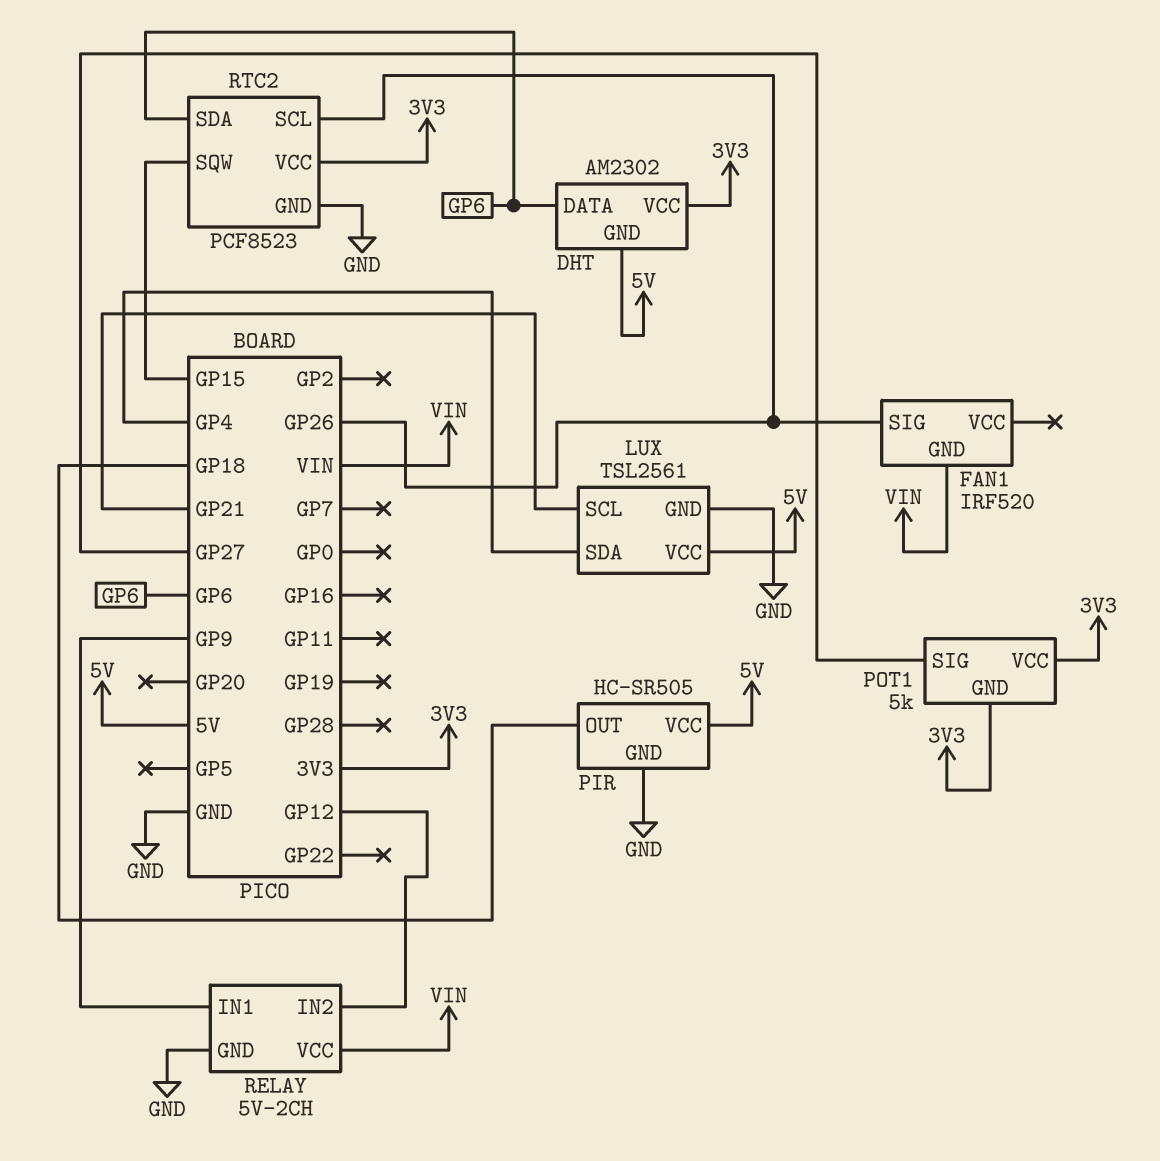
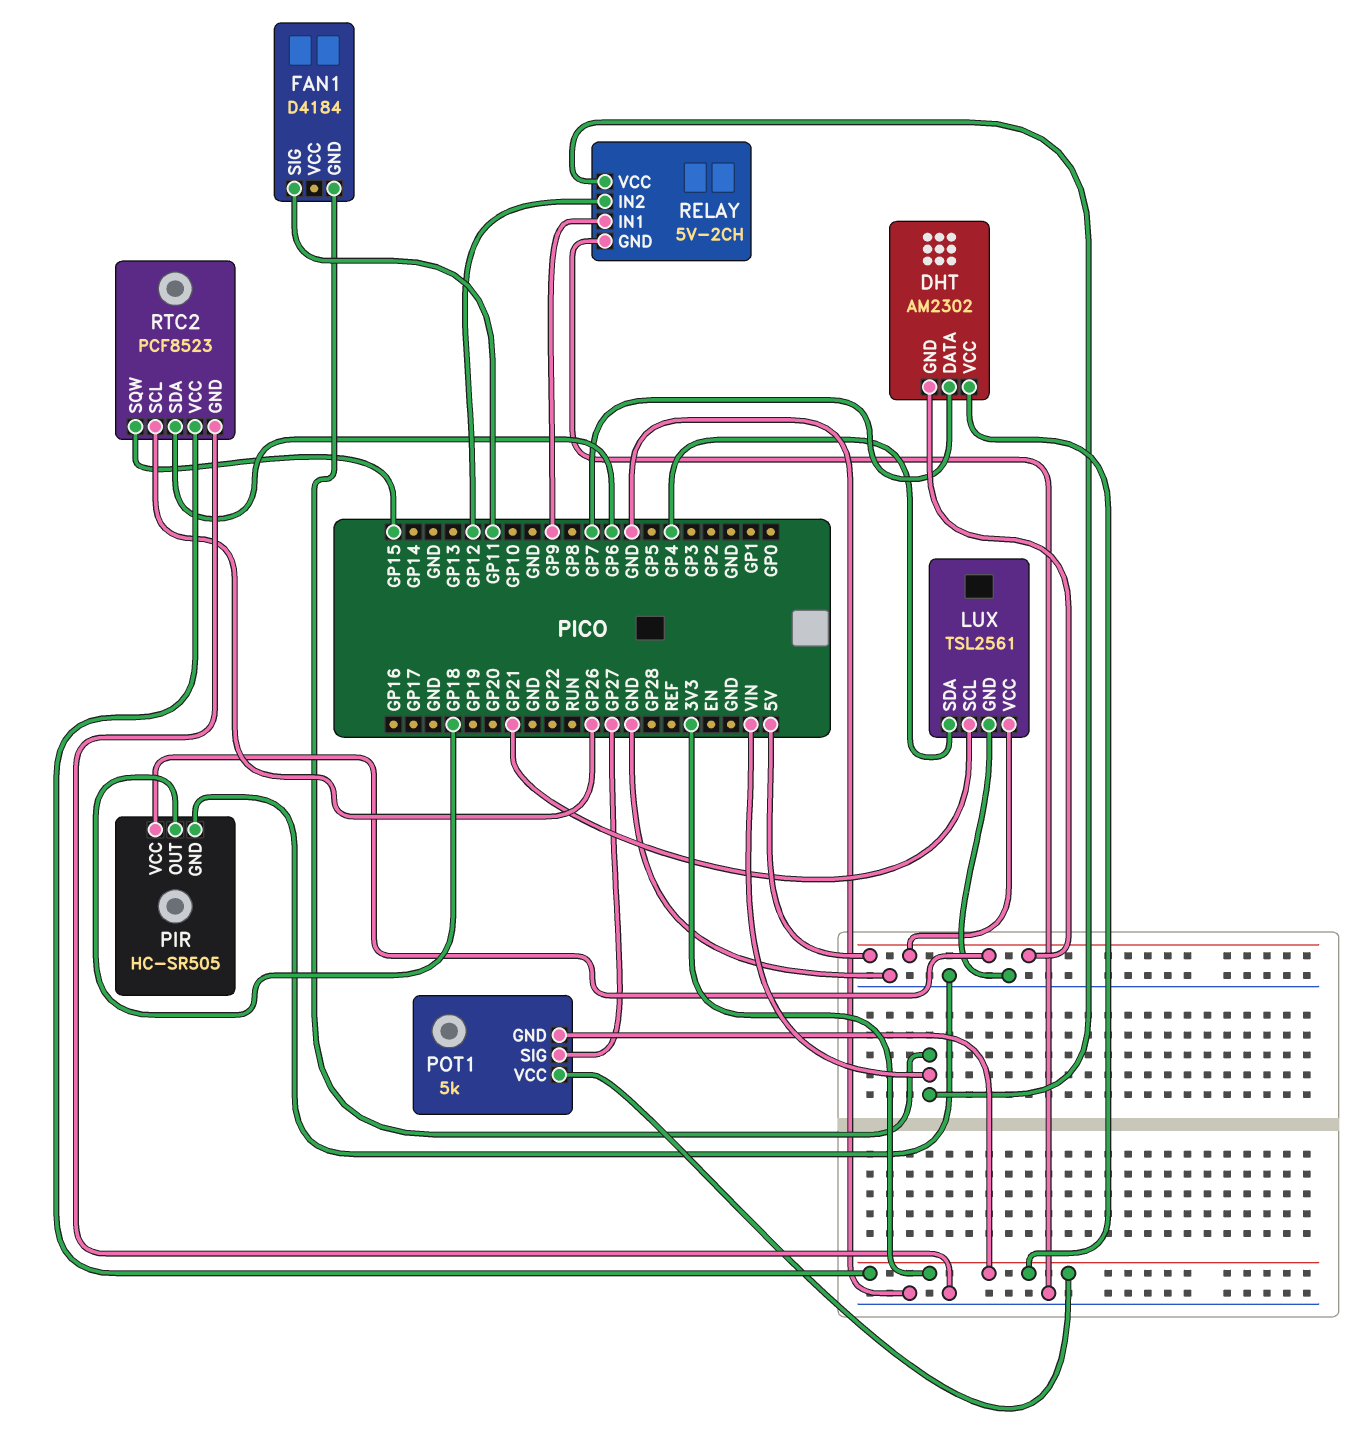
DHT pin DATA: GP6 -> GP7
FAN1: IRF520 -> D4184
FAN1 pin SIG: GP26 -> GP11

